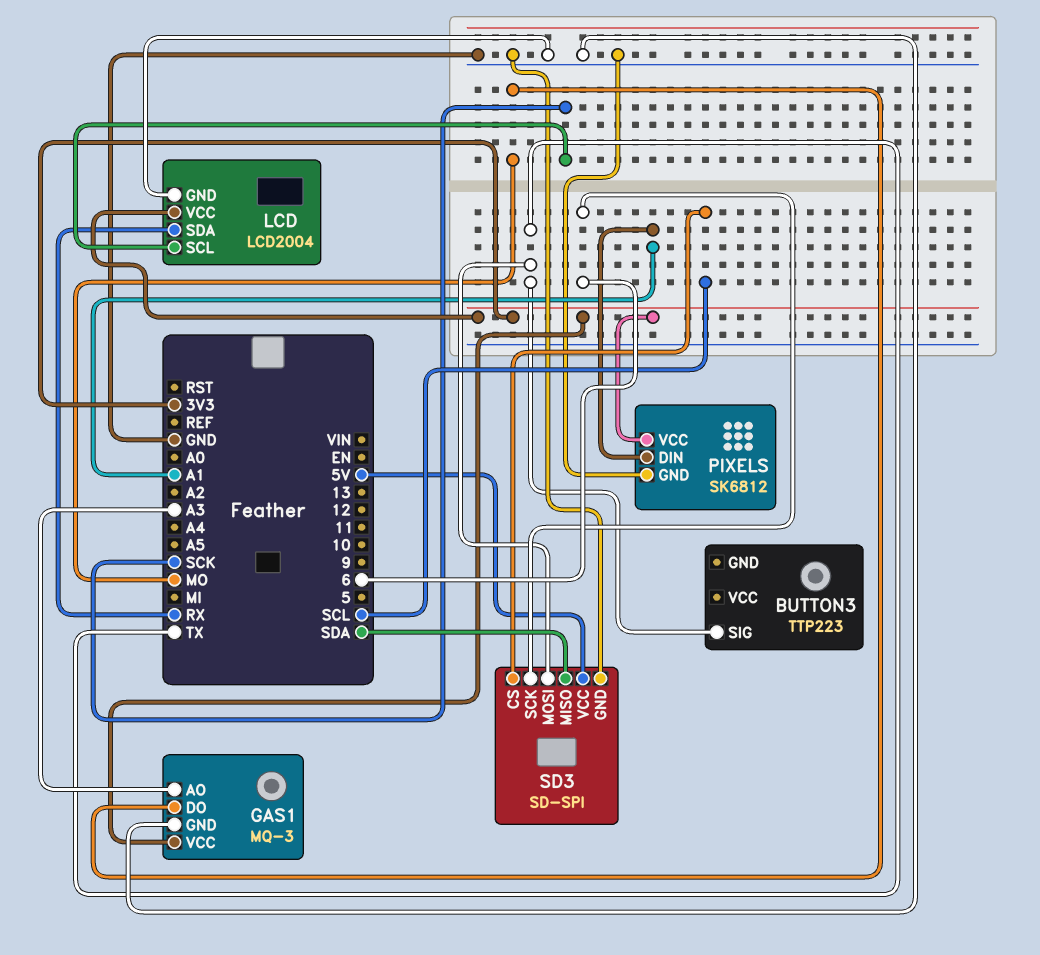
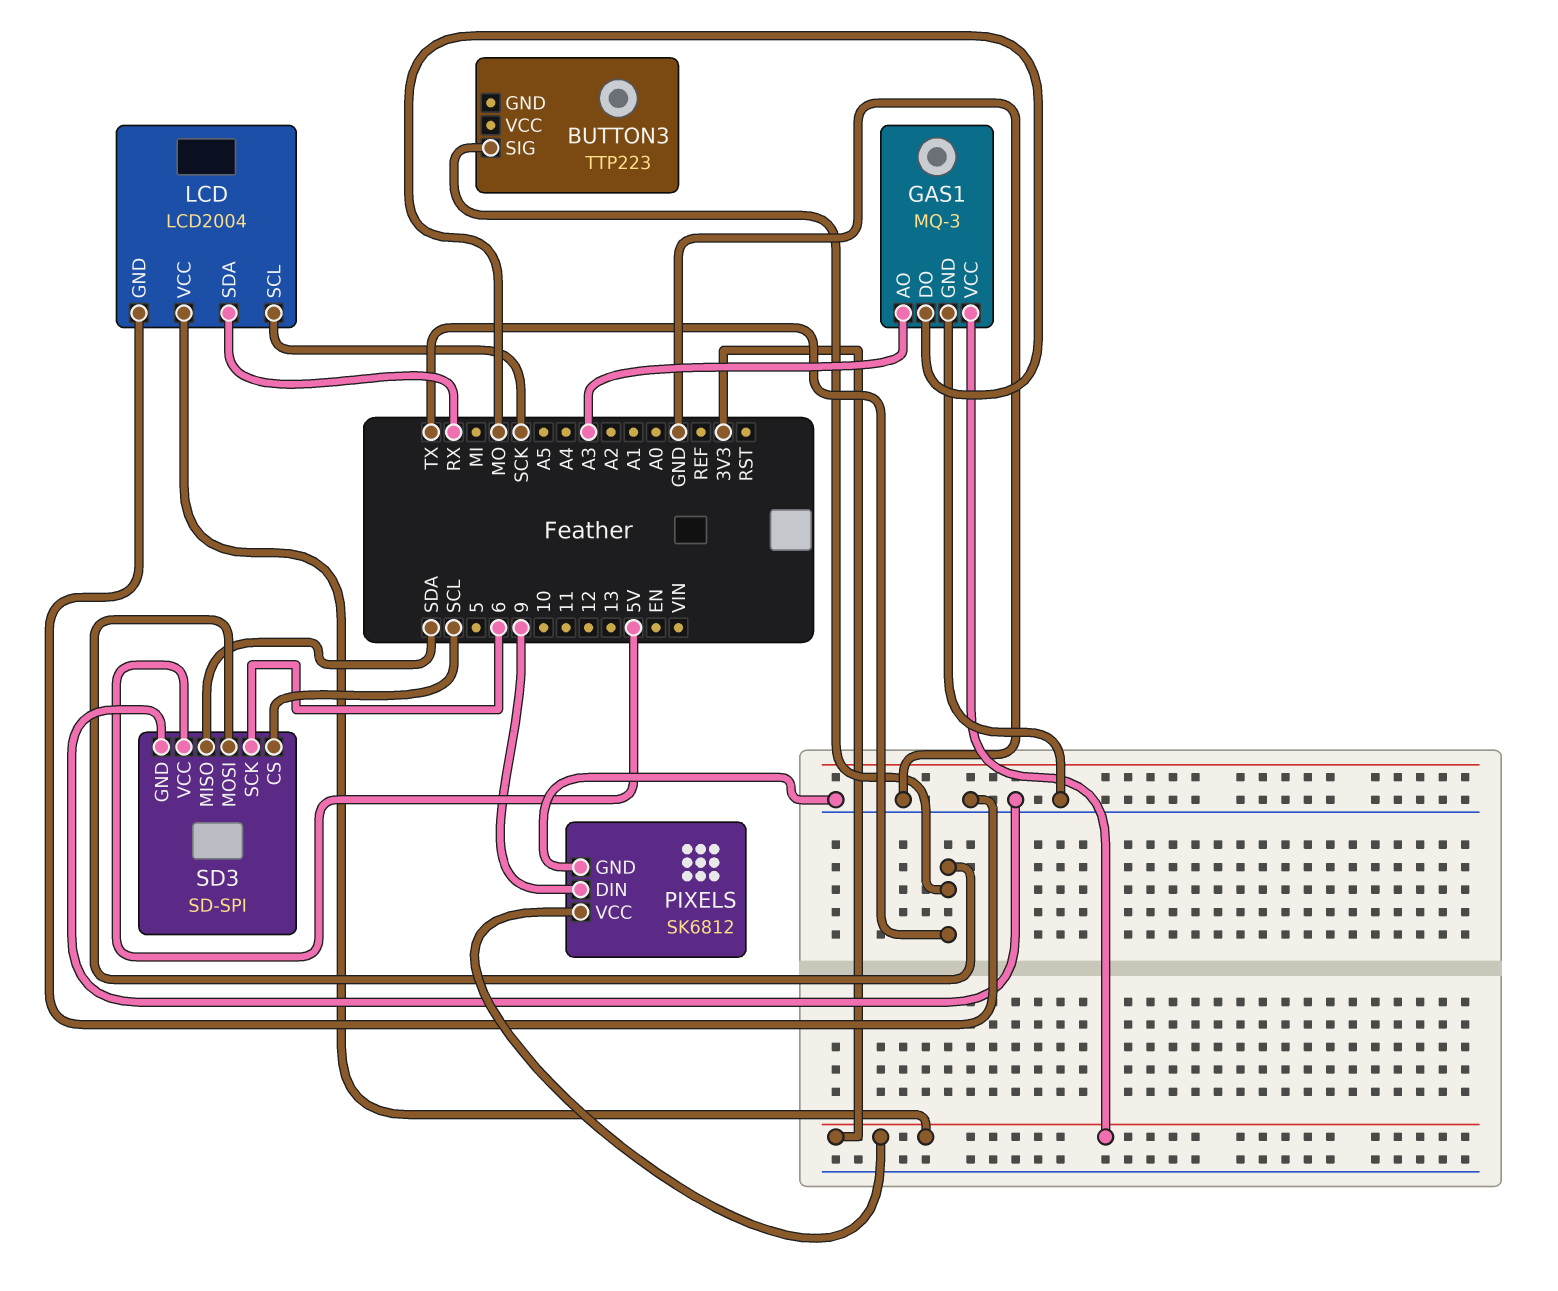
PIXELS pin DIN: A1 -> 9

